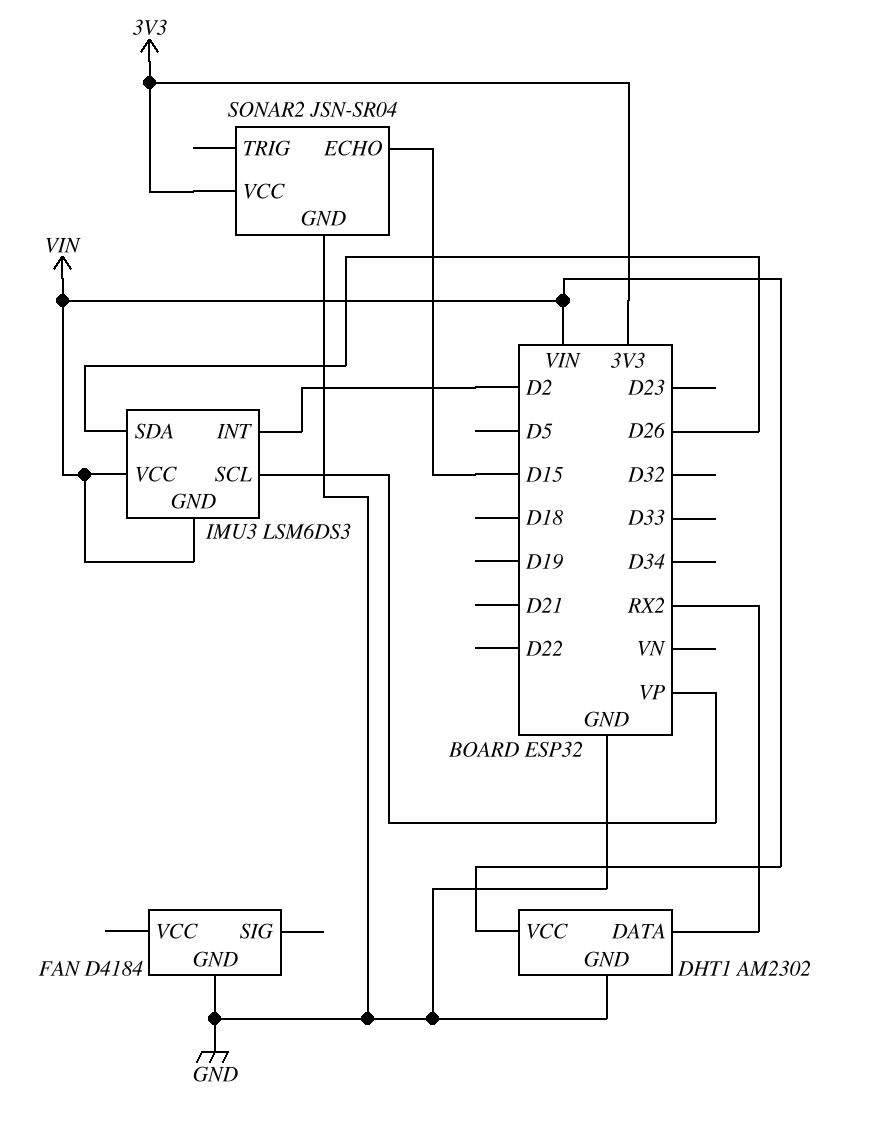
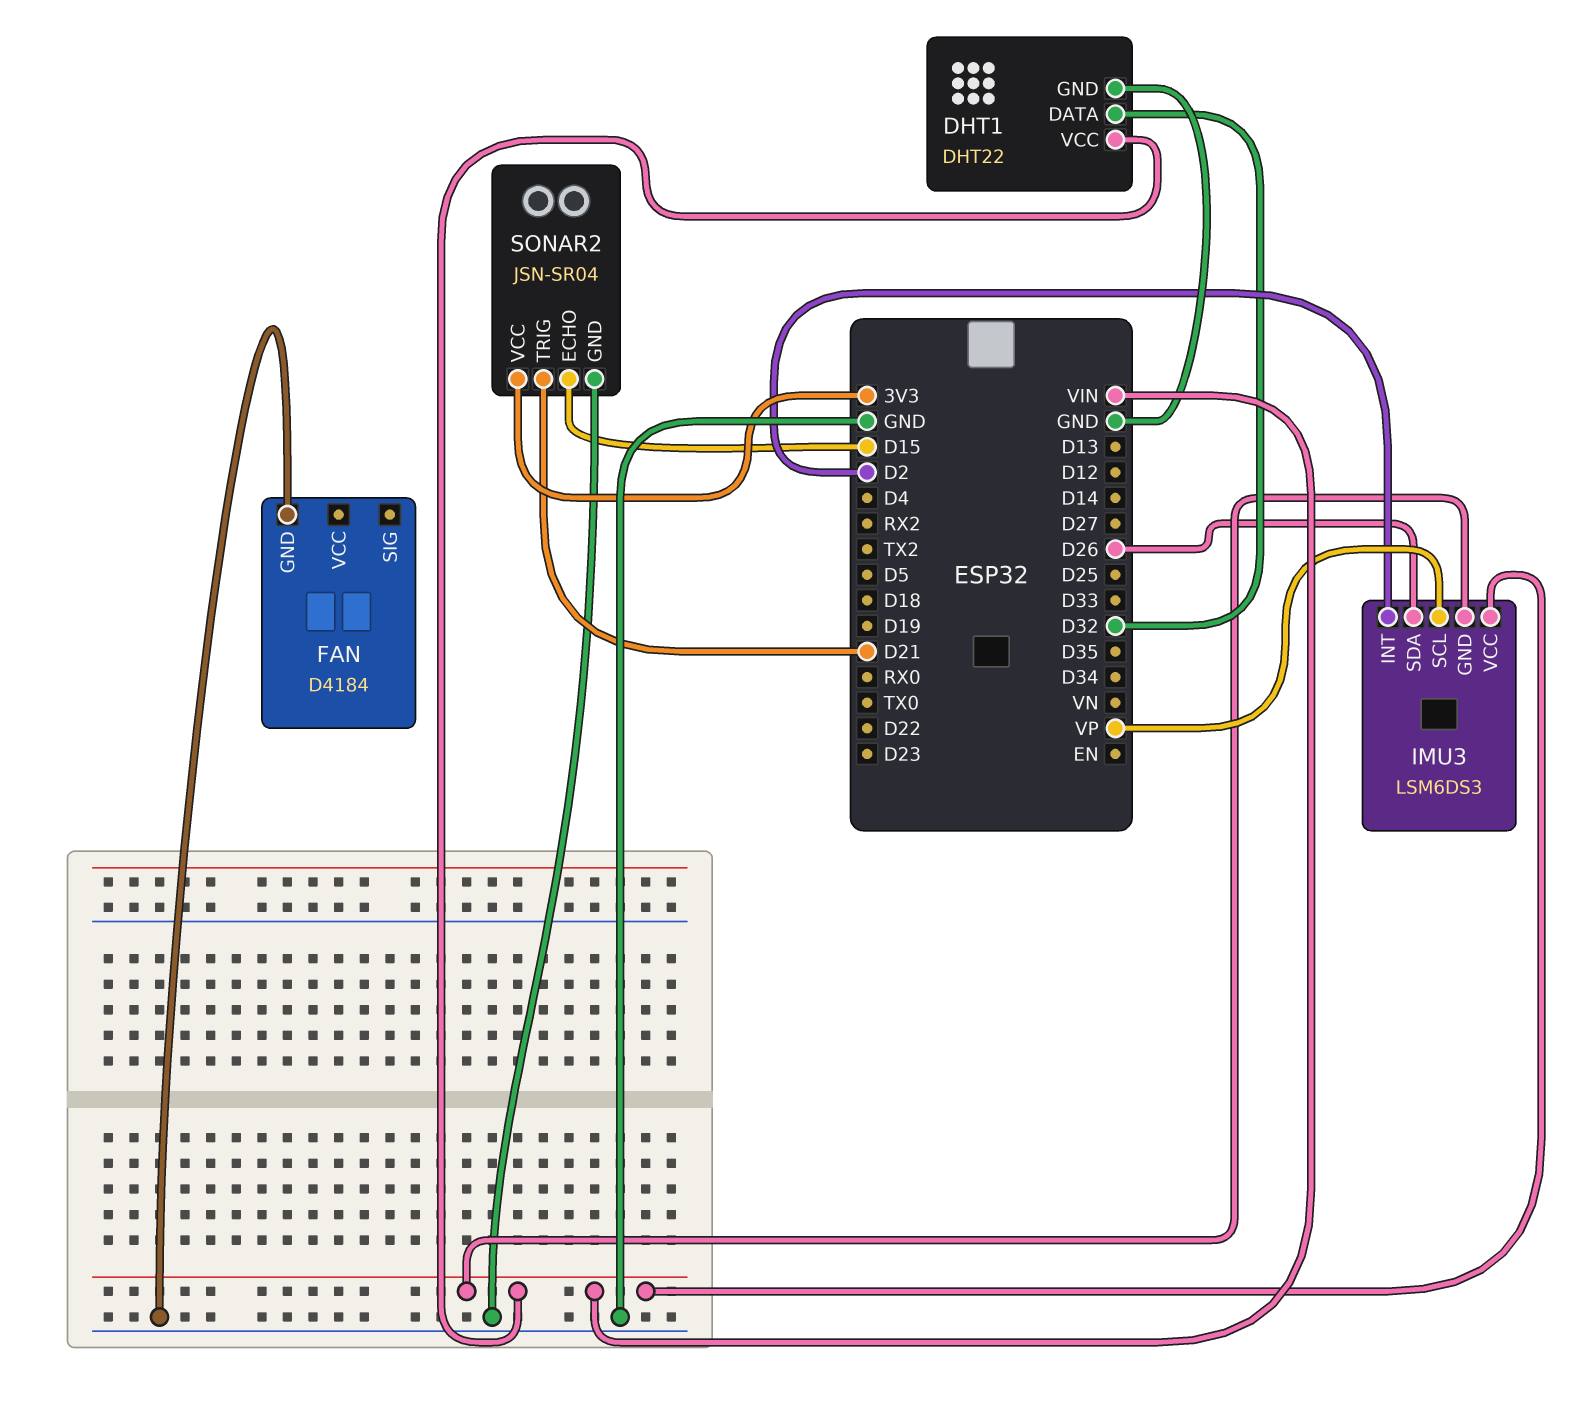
DHT1: AM2302 -> DHT22
DHT1 pin DATA: RX2 -> D32
SONAR2 pin TRIG: none -> D21

